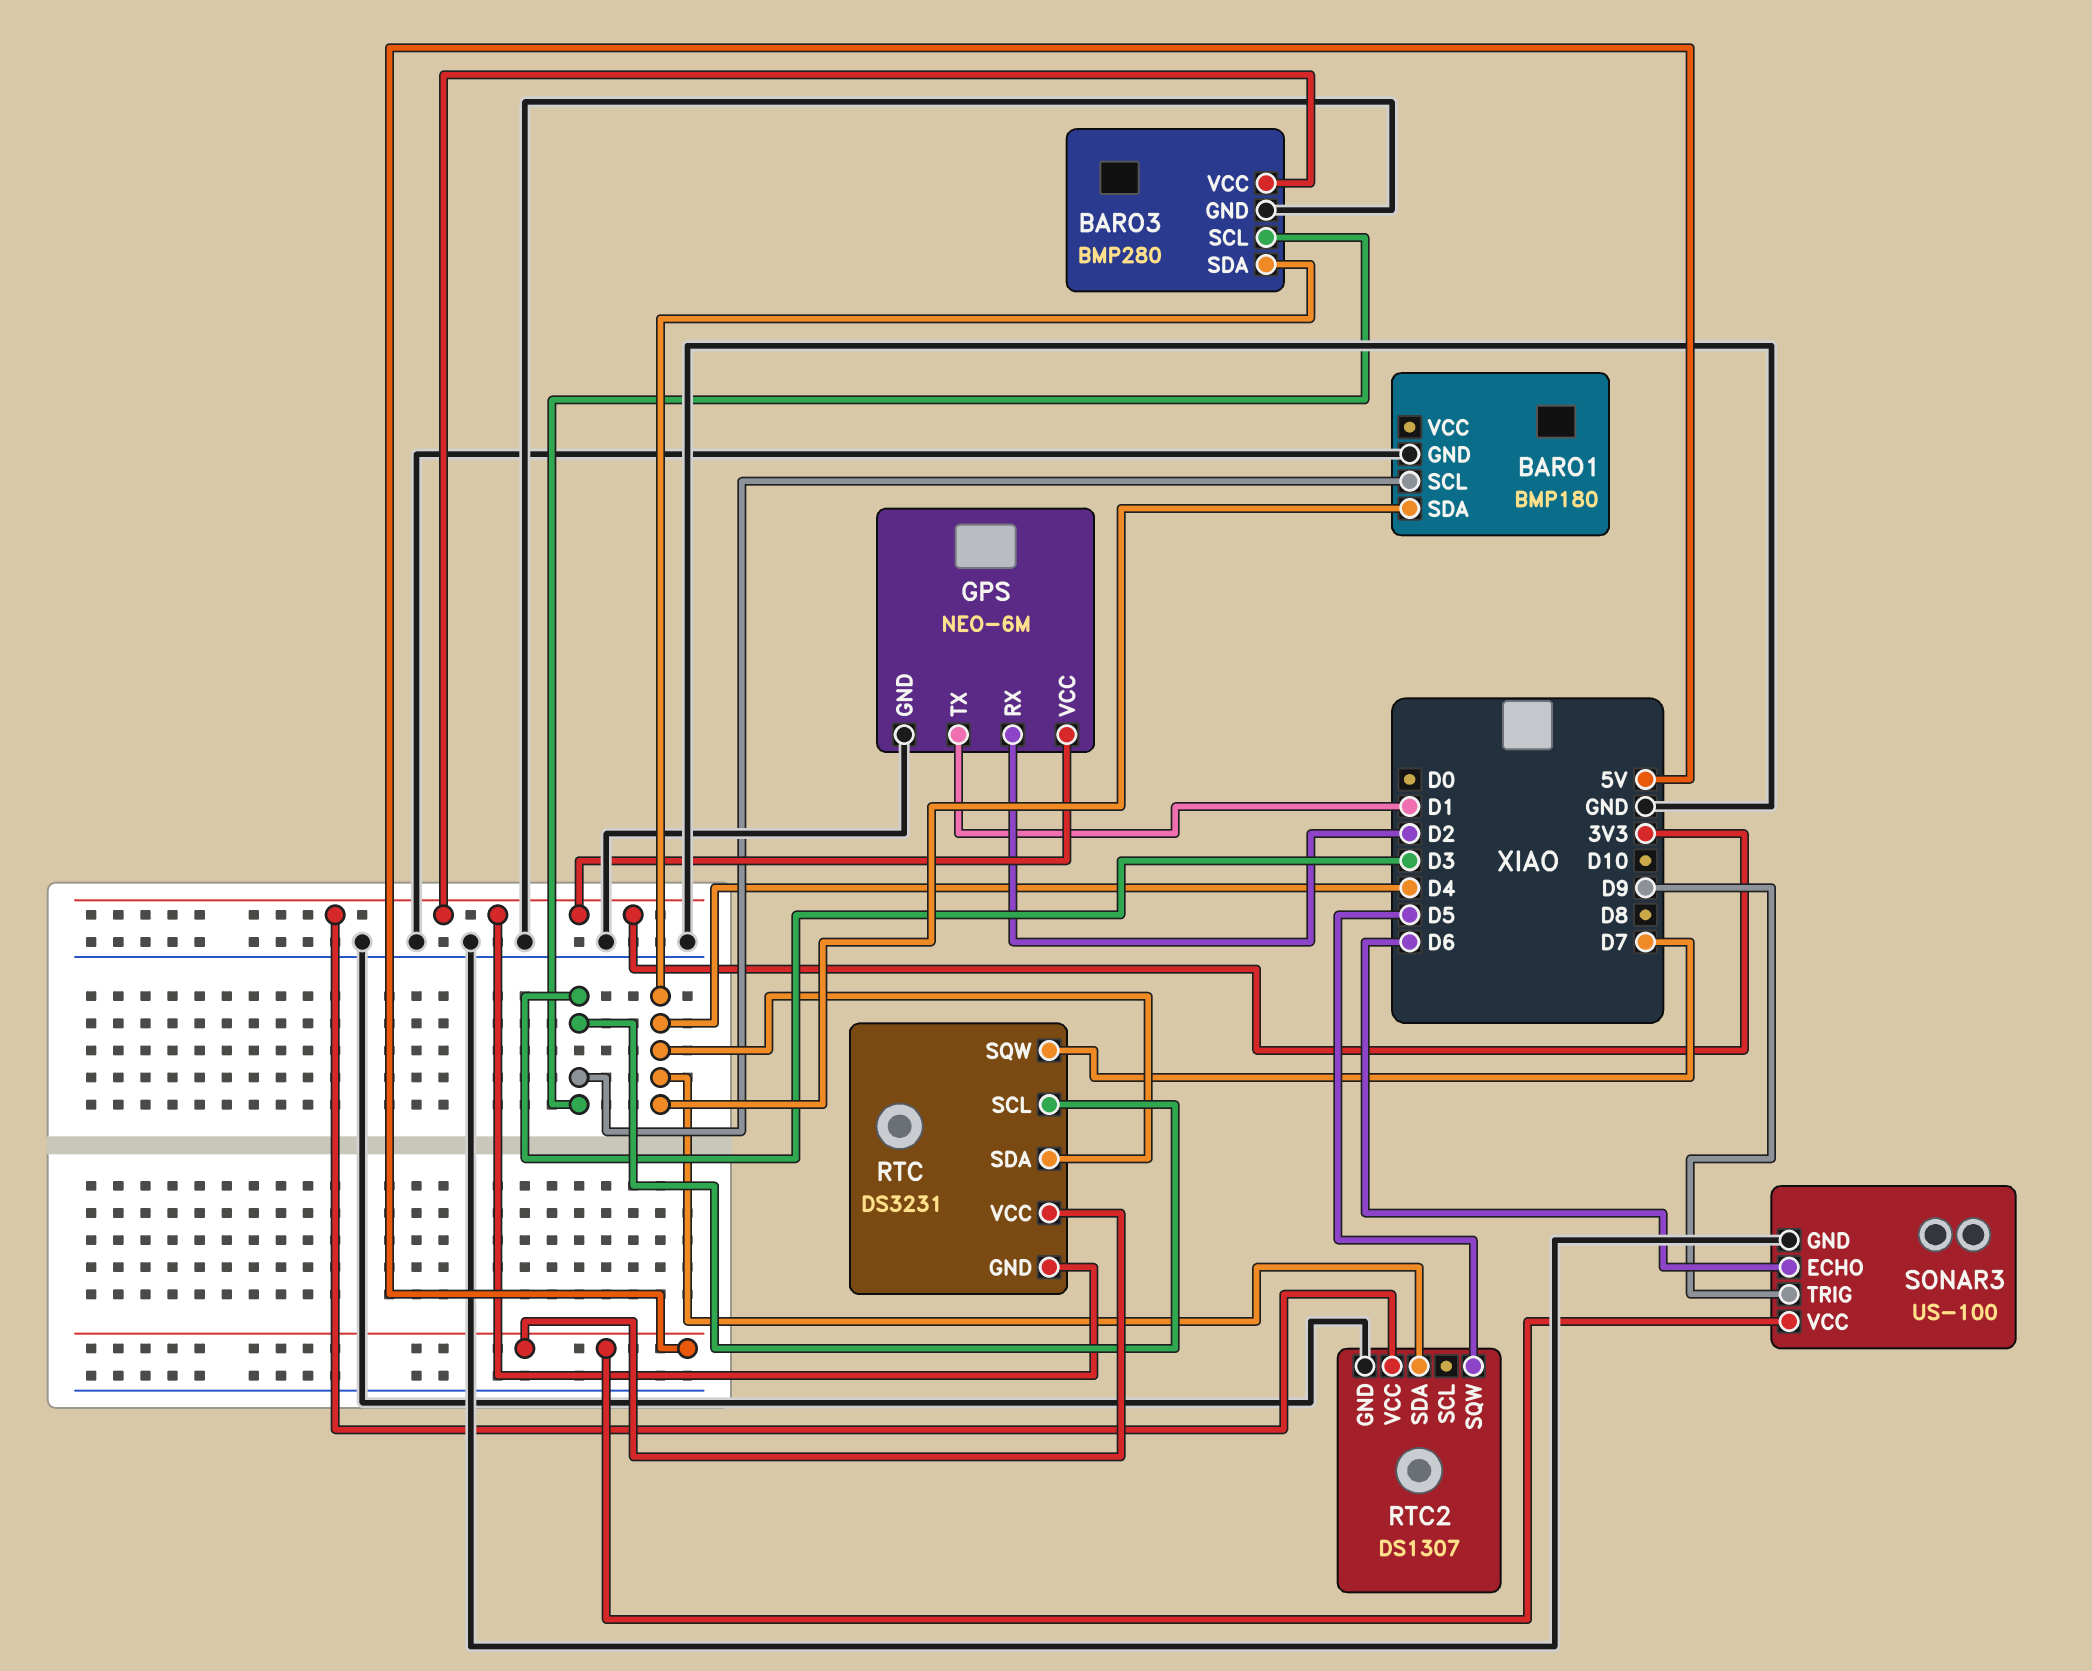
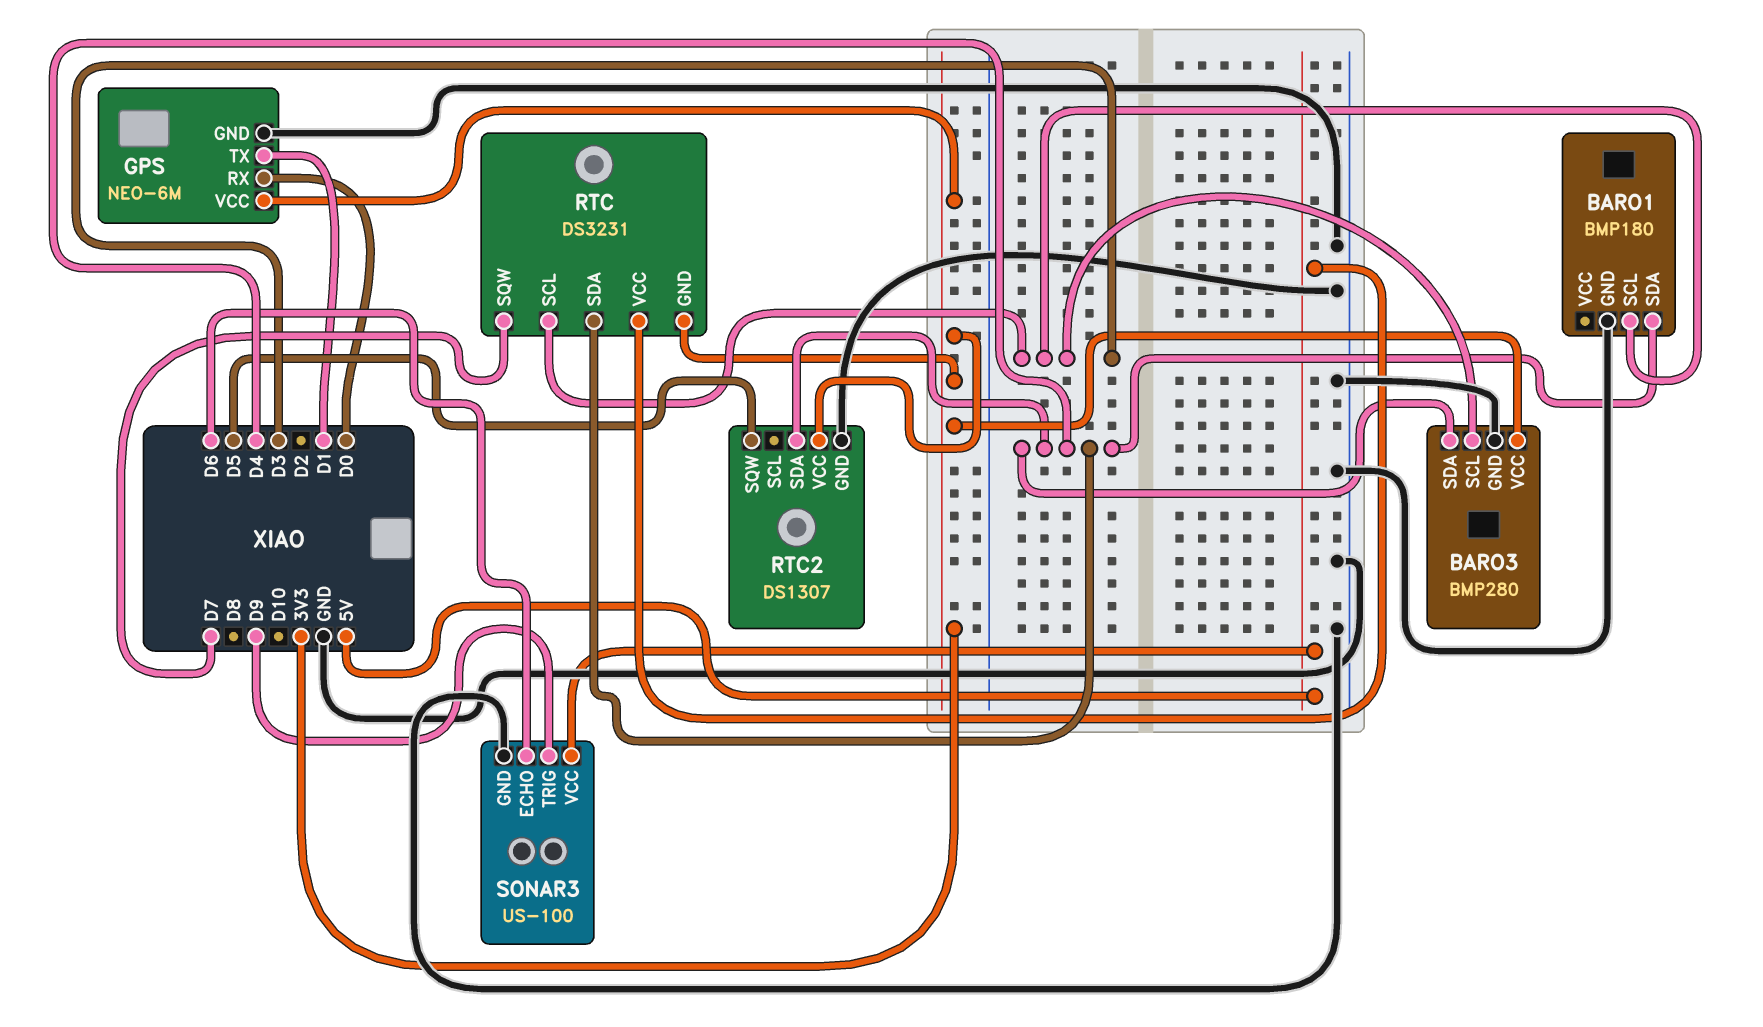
GPS pin RX: D2 -> D0

